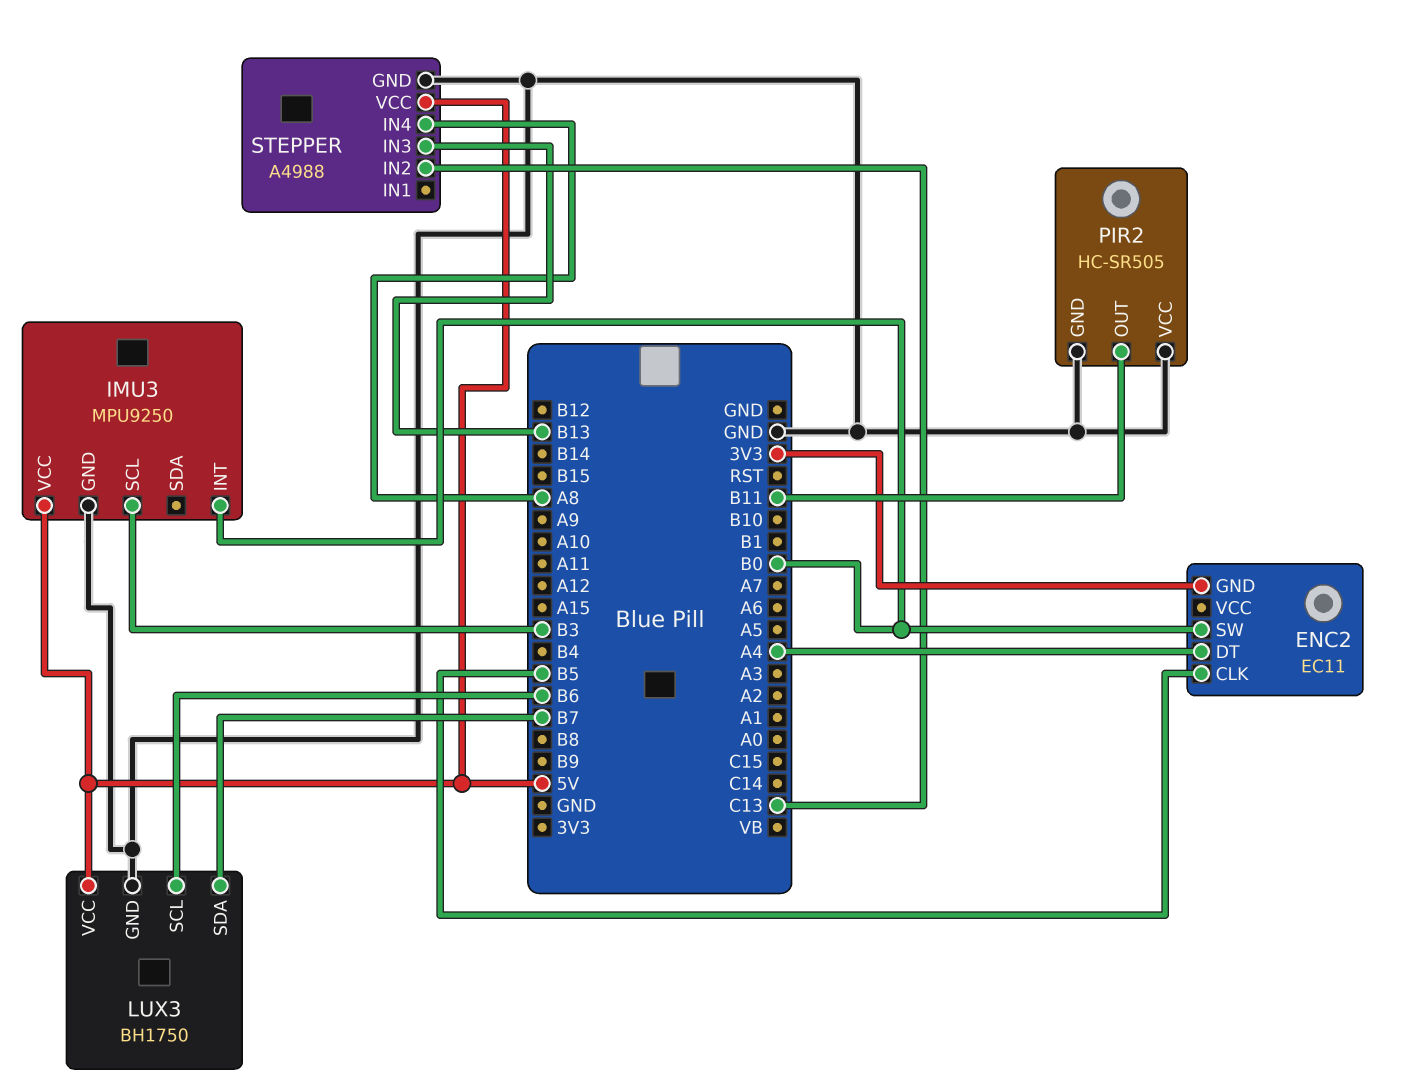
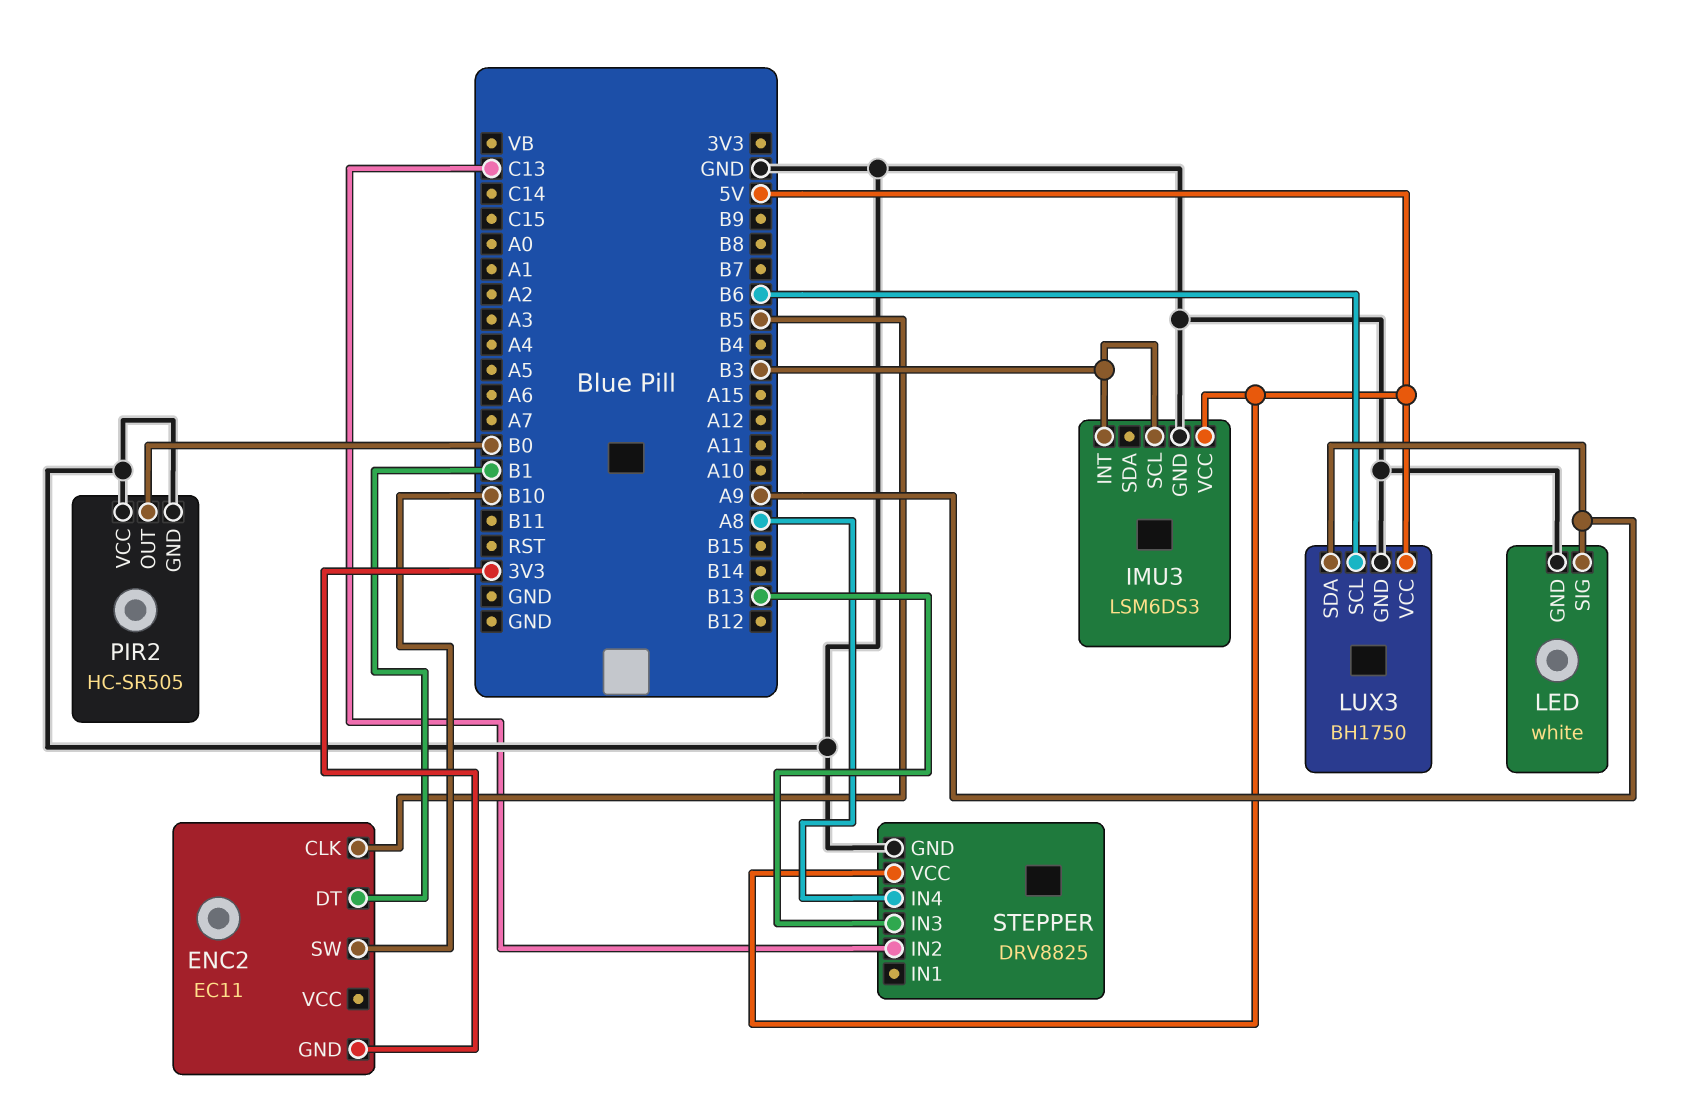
ENC2 pin DT: A4 -> B1
ENC2 pin SW: B0 -> B10
IMU3: MPU9250 -> LSM6DS3
IMU3 pin INT: B0 -> B3
LED: none -> white
LED pin GND: none -> GND
LED pin SIG: none -> A9
LUX3 pin SDA: B7 -> A9
PIR2 pin OUT: B11 -> B0
STEPPER: A4988 -> DRV8825

